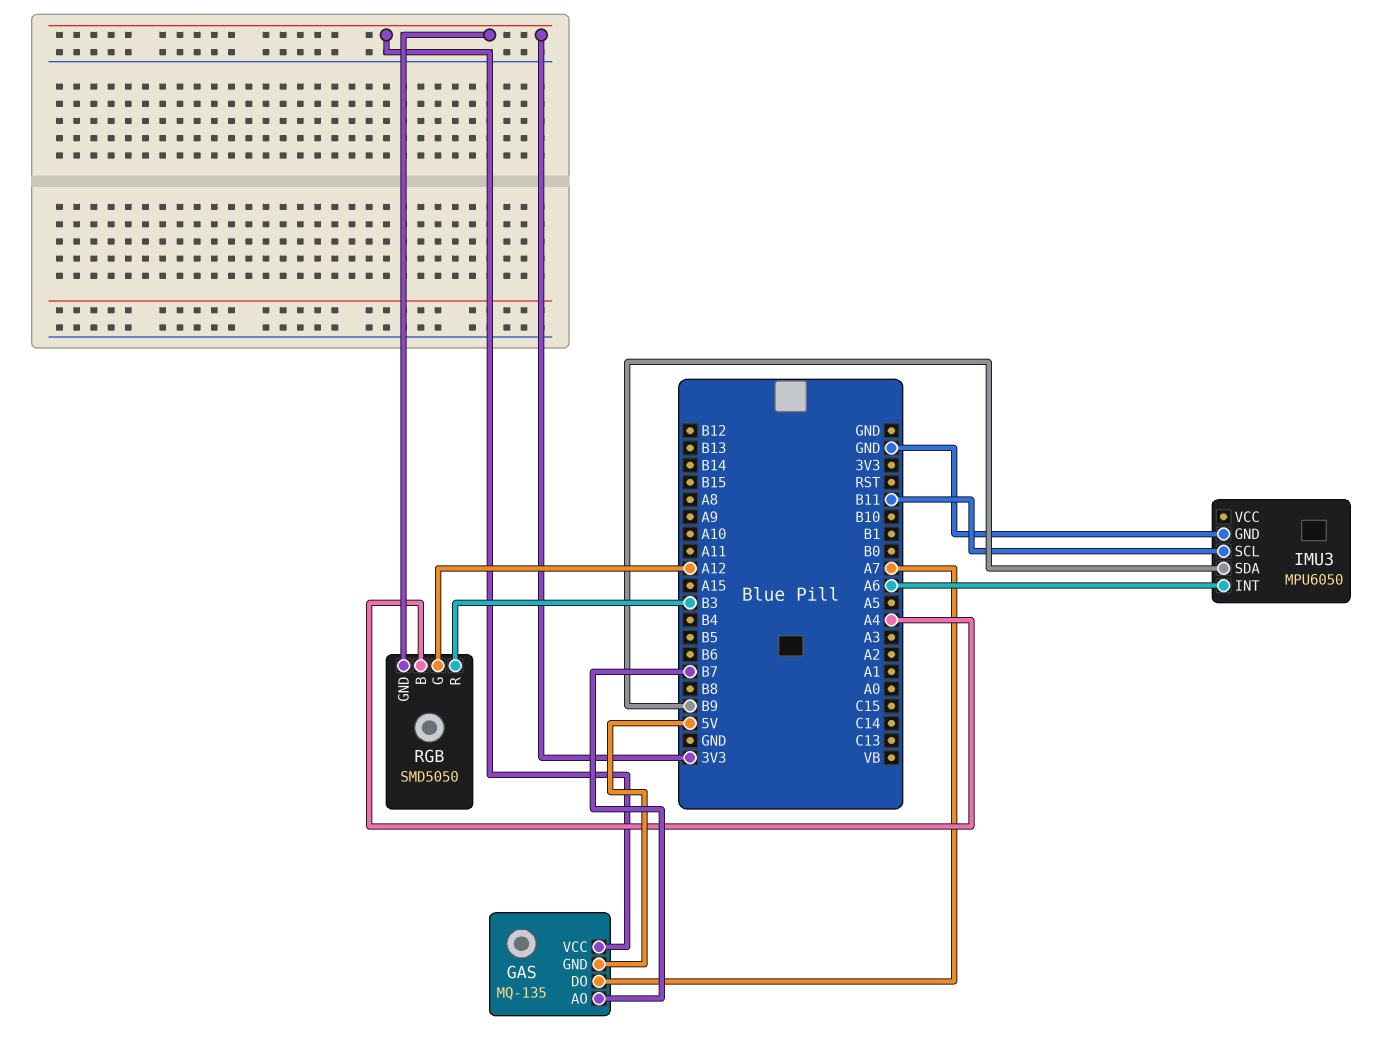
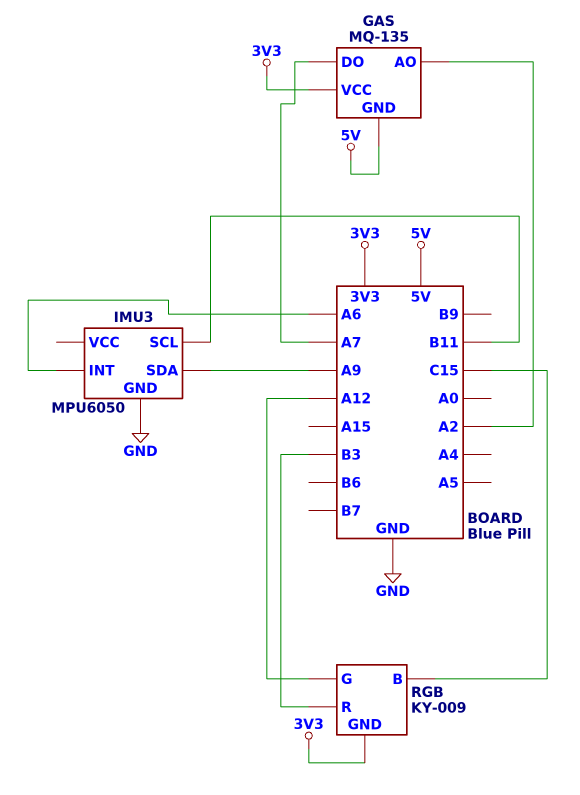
GAS pin AO: B7 -> A2
IMU3 pin SDA: B9 -> A9
RGB: SMD5050 -> KY-009
RGB pin B: A4 -> C15

